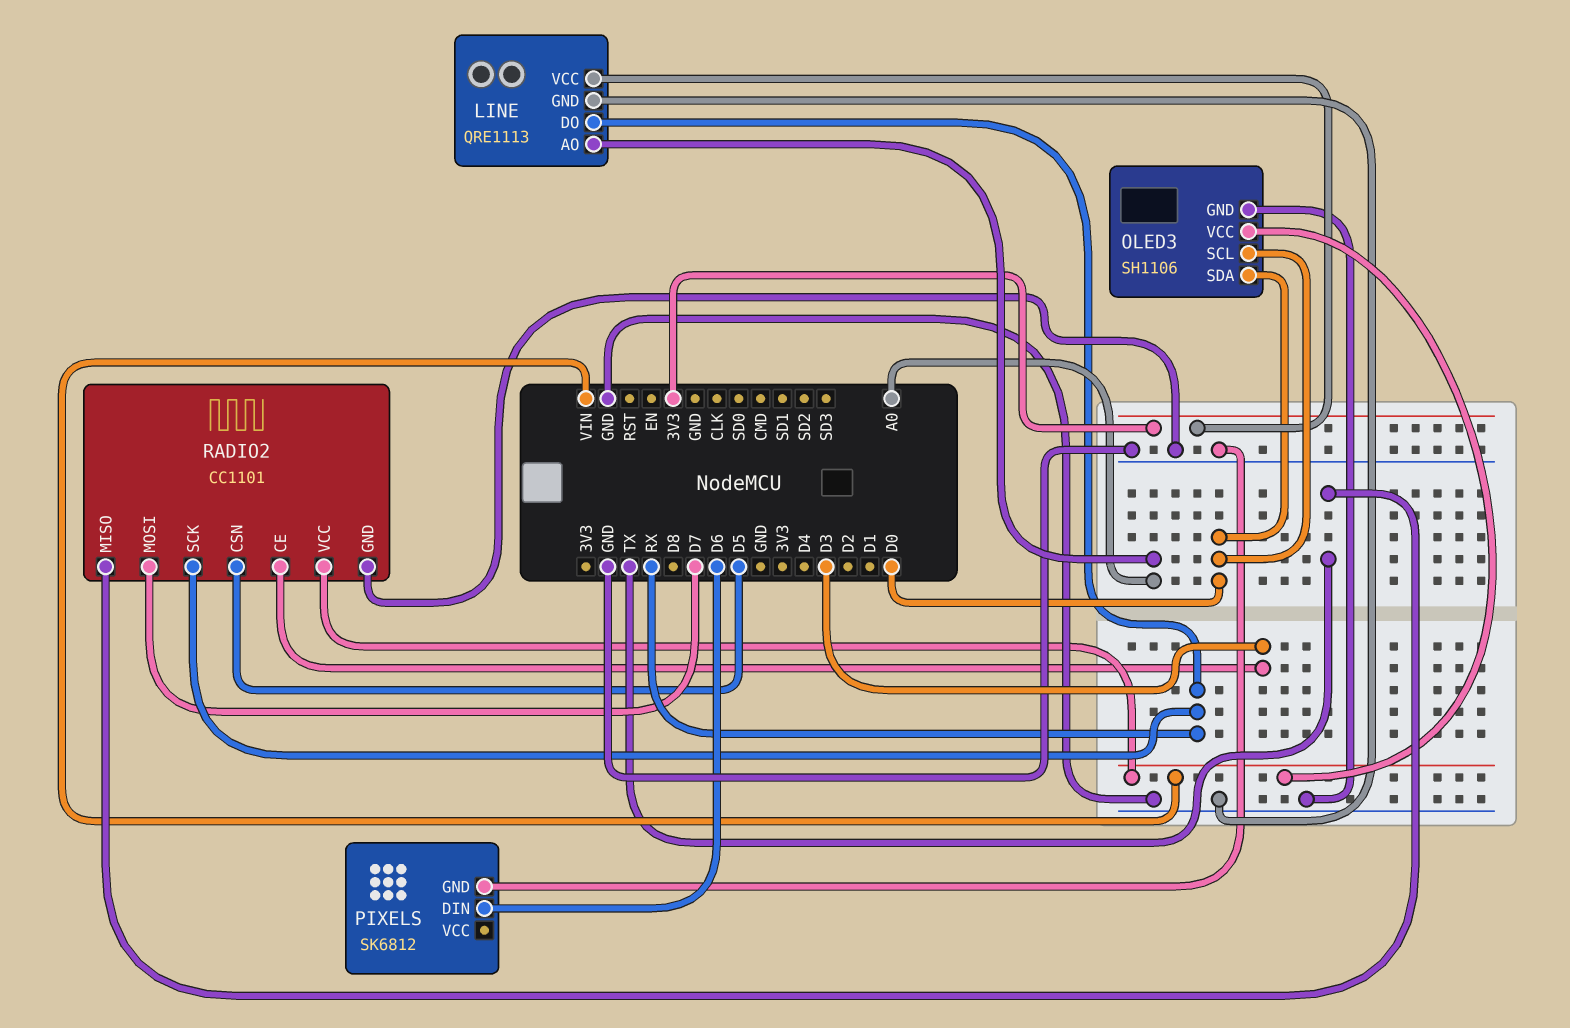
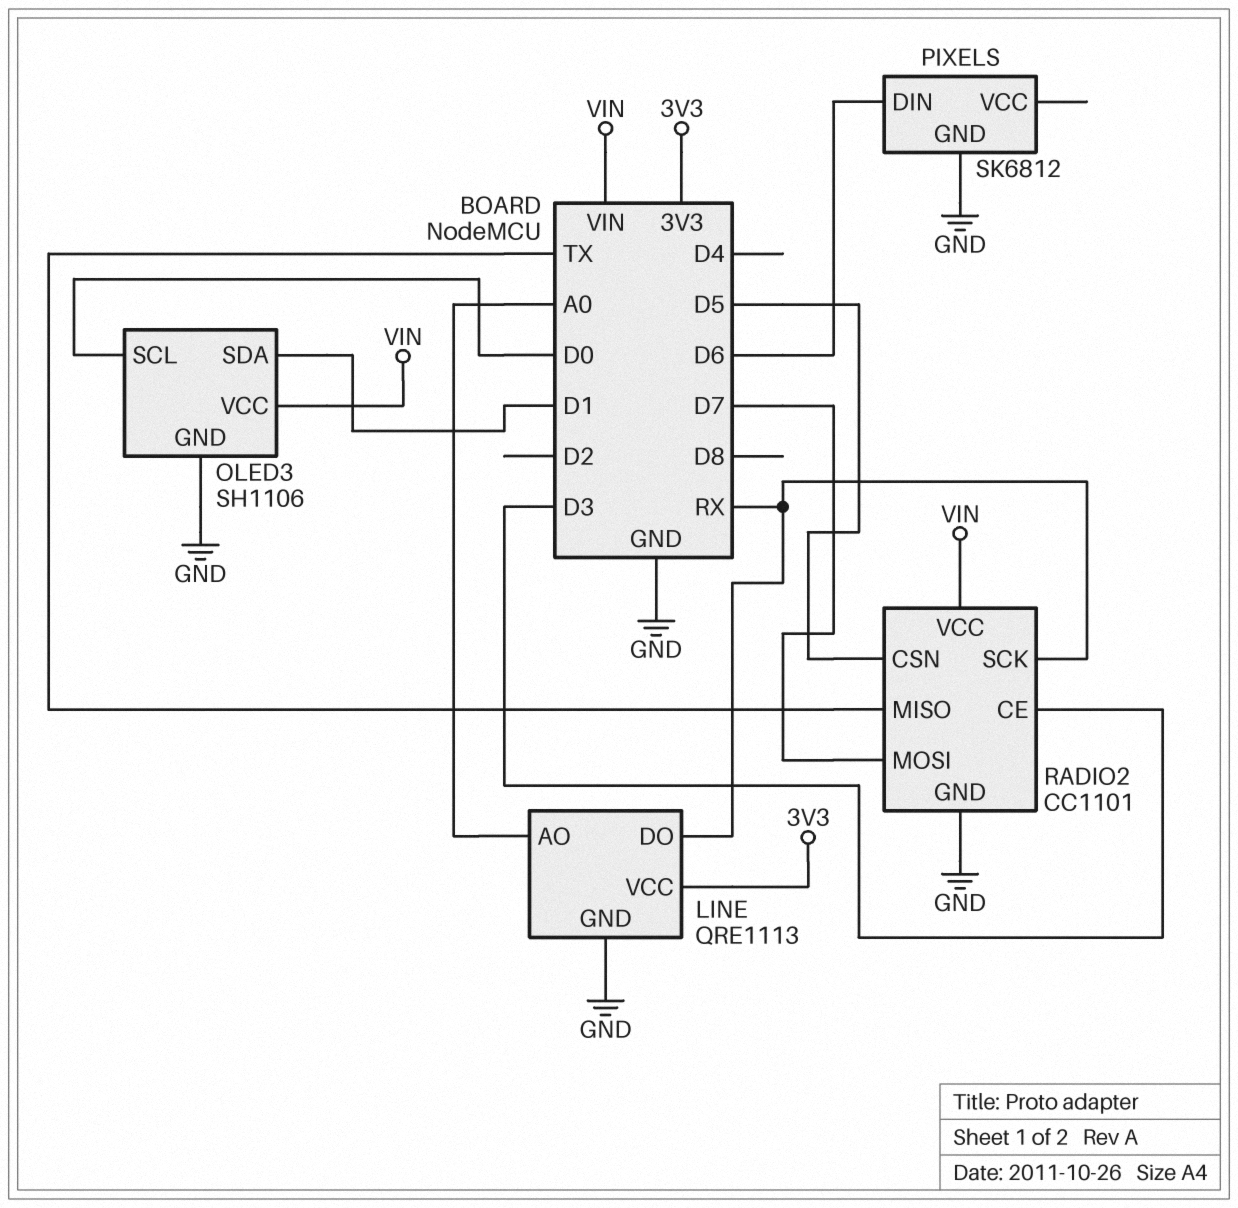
OLED3 pin SDA: D0 -> D1

